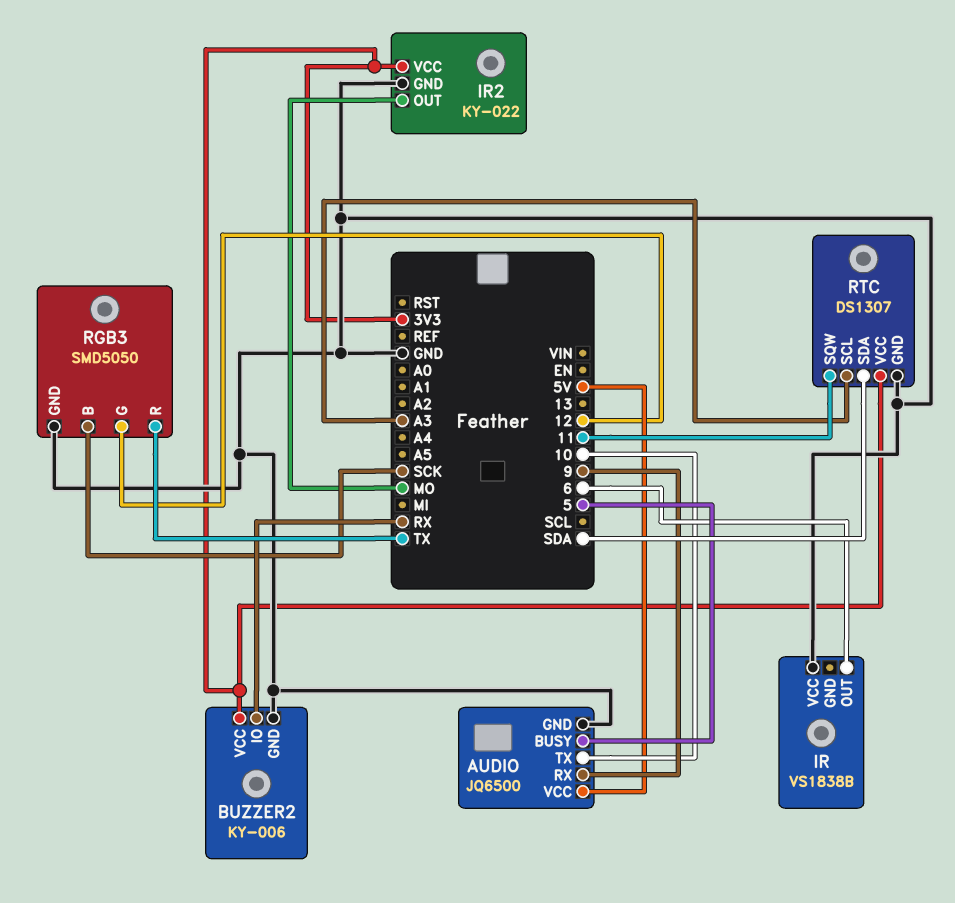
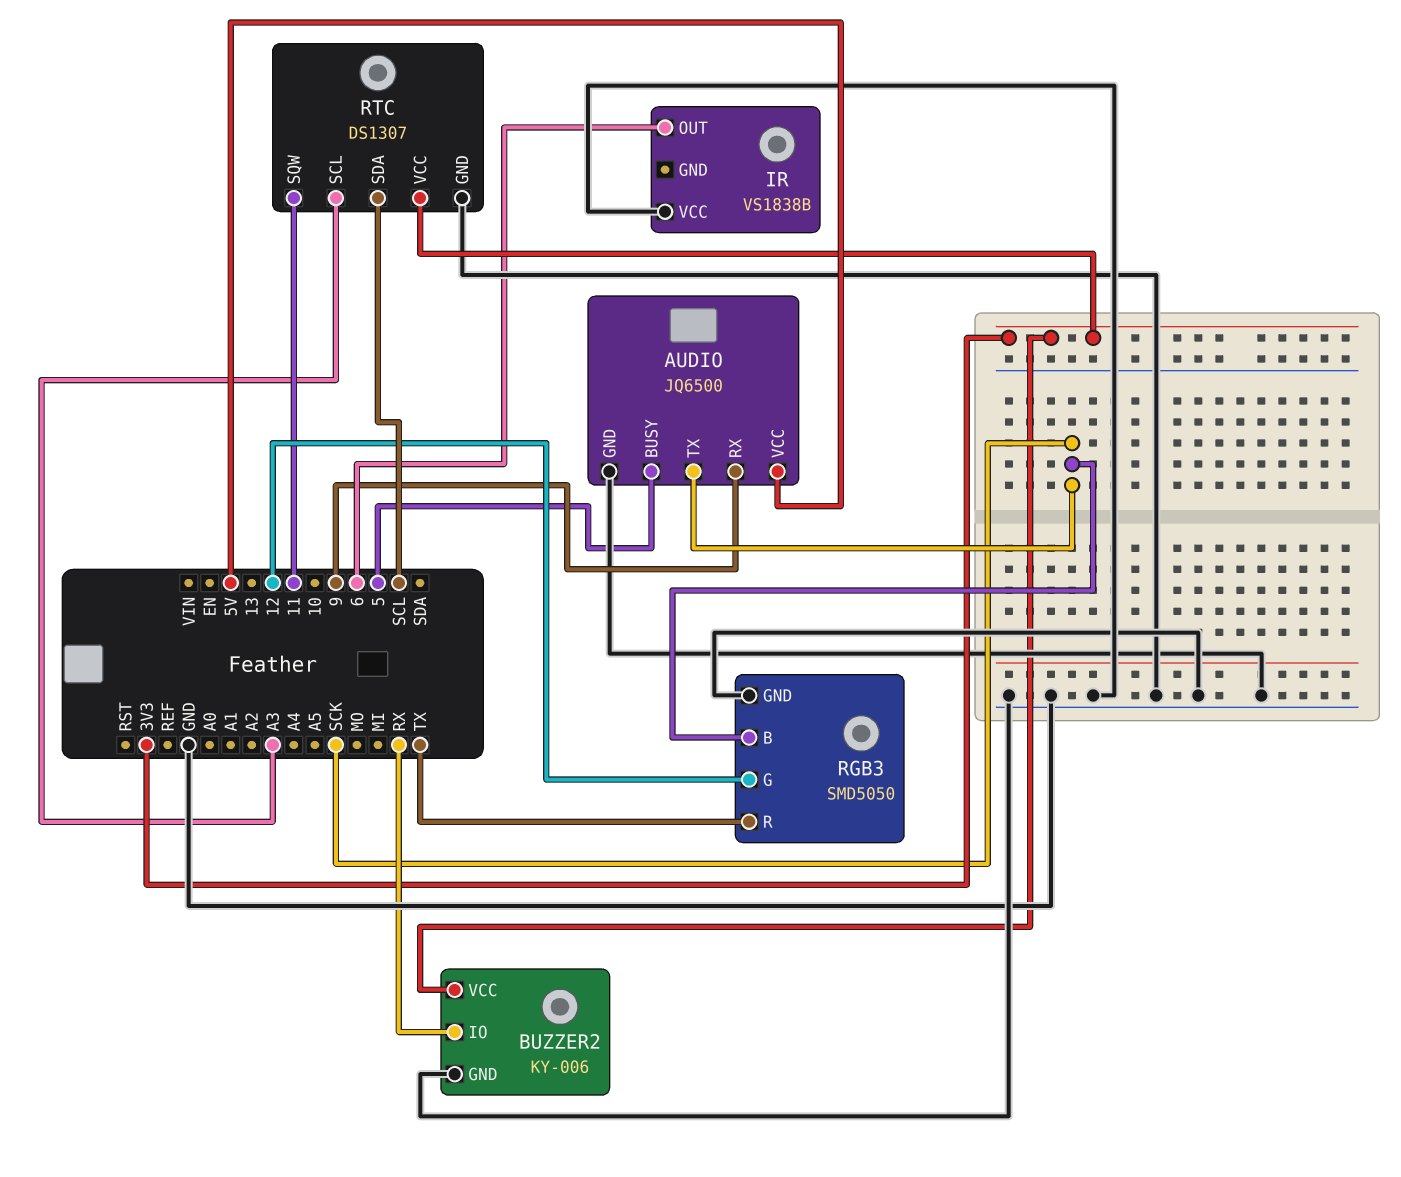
AUDIO pin TX: 10 -> SCK
IR2: KY-022 -> none
IR2 pin GND: GND -> none
IR2 pin OUT: MO -> none
IR2 pin VCC: 3V3 -> none
RTC pin SDA: SDA -> SCL

